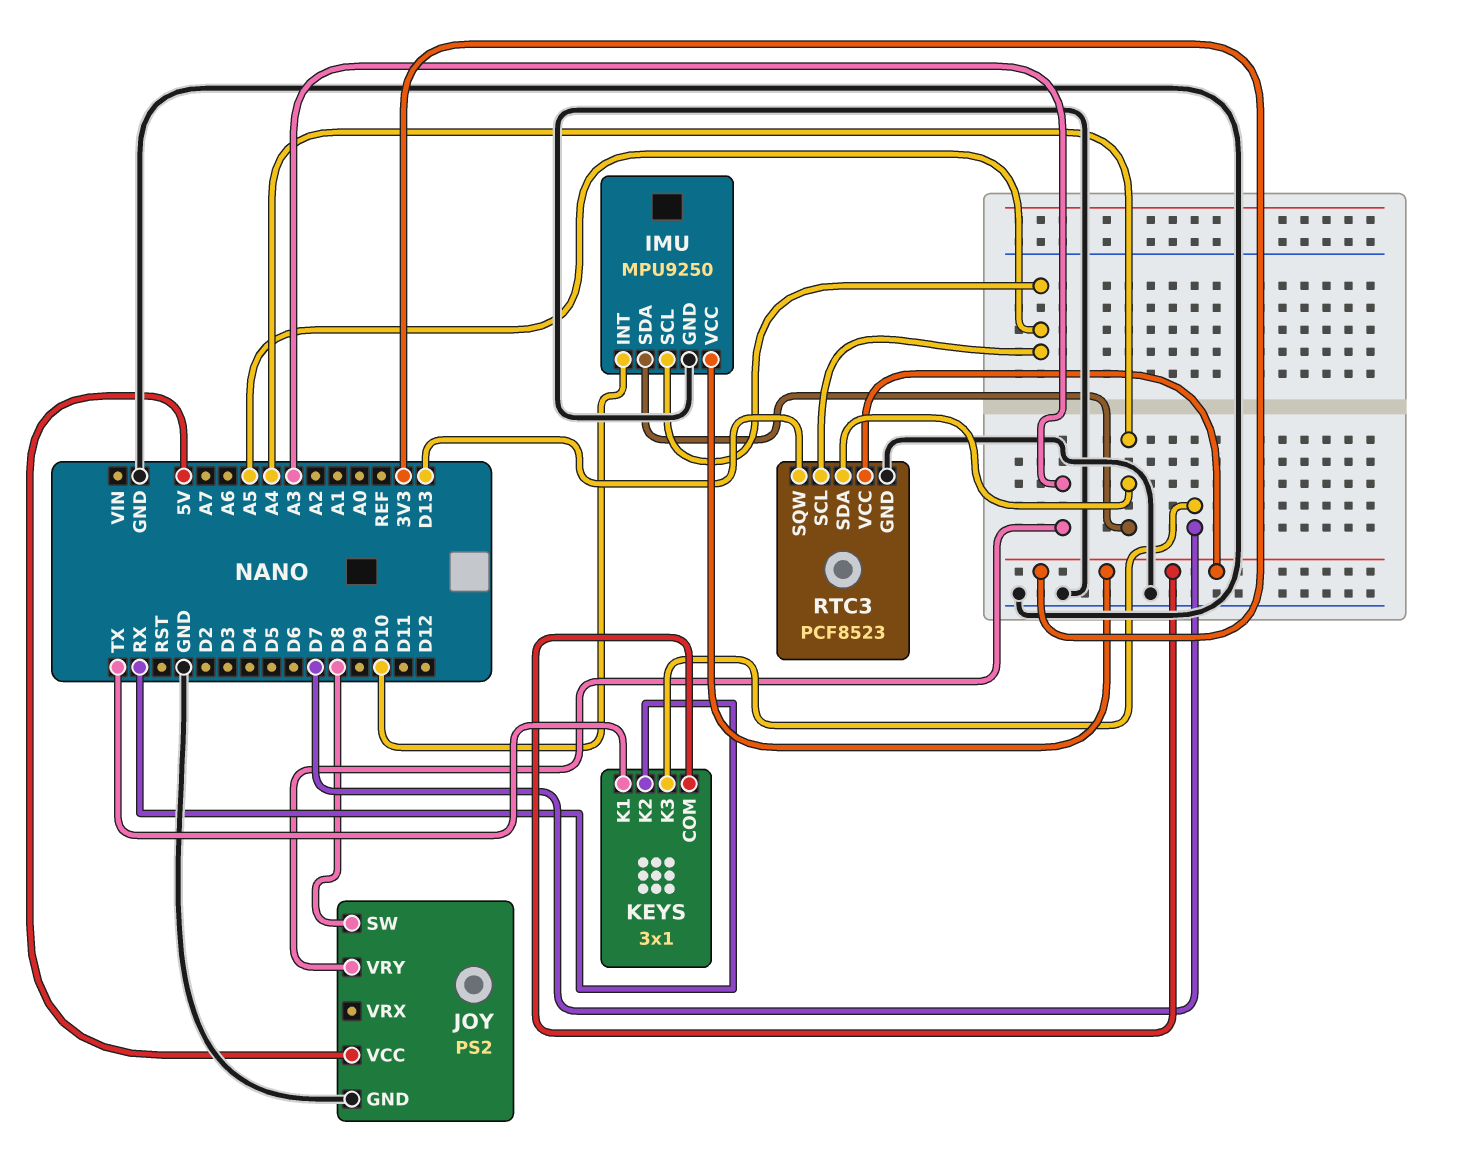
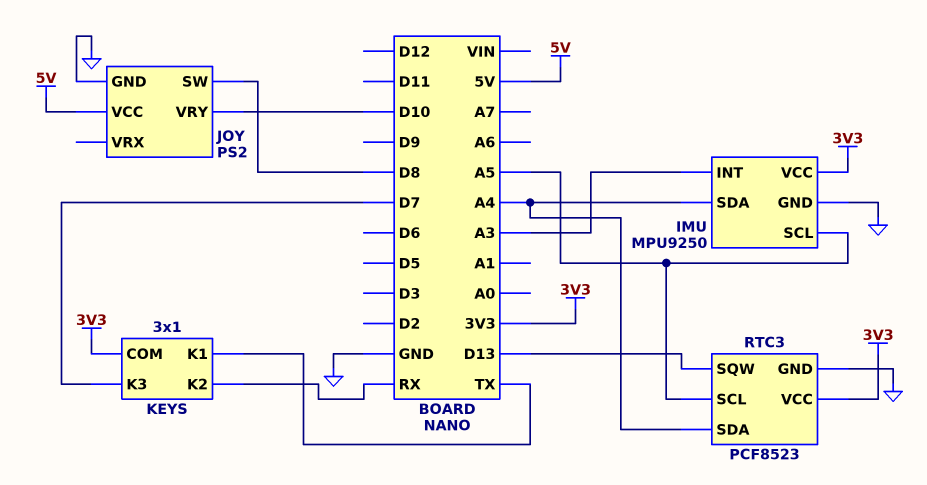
IMU pin INT: D10 -> A3
JOY pin VRY: A3 -> D10

